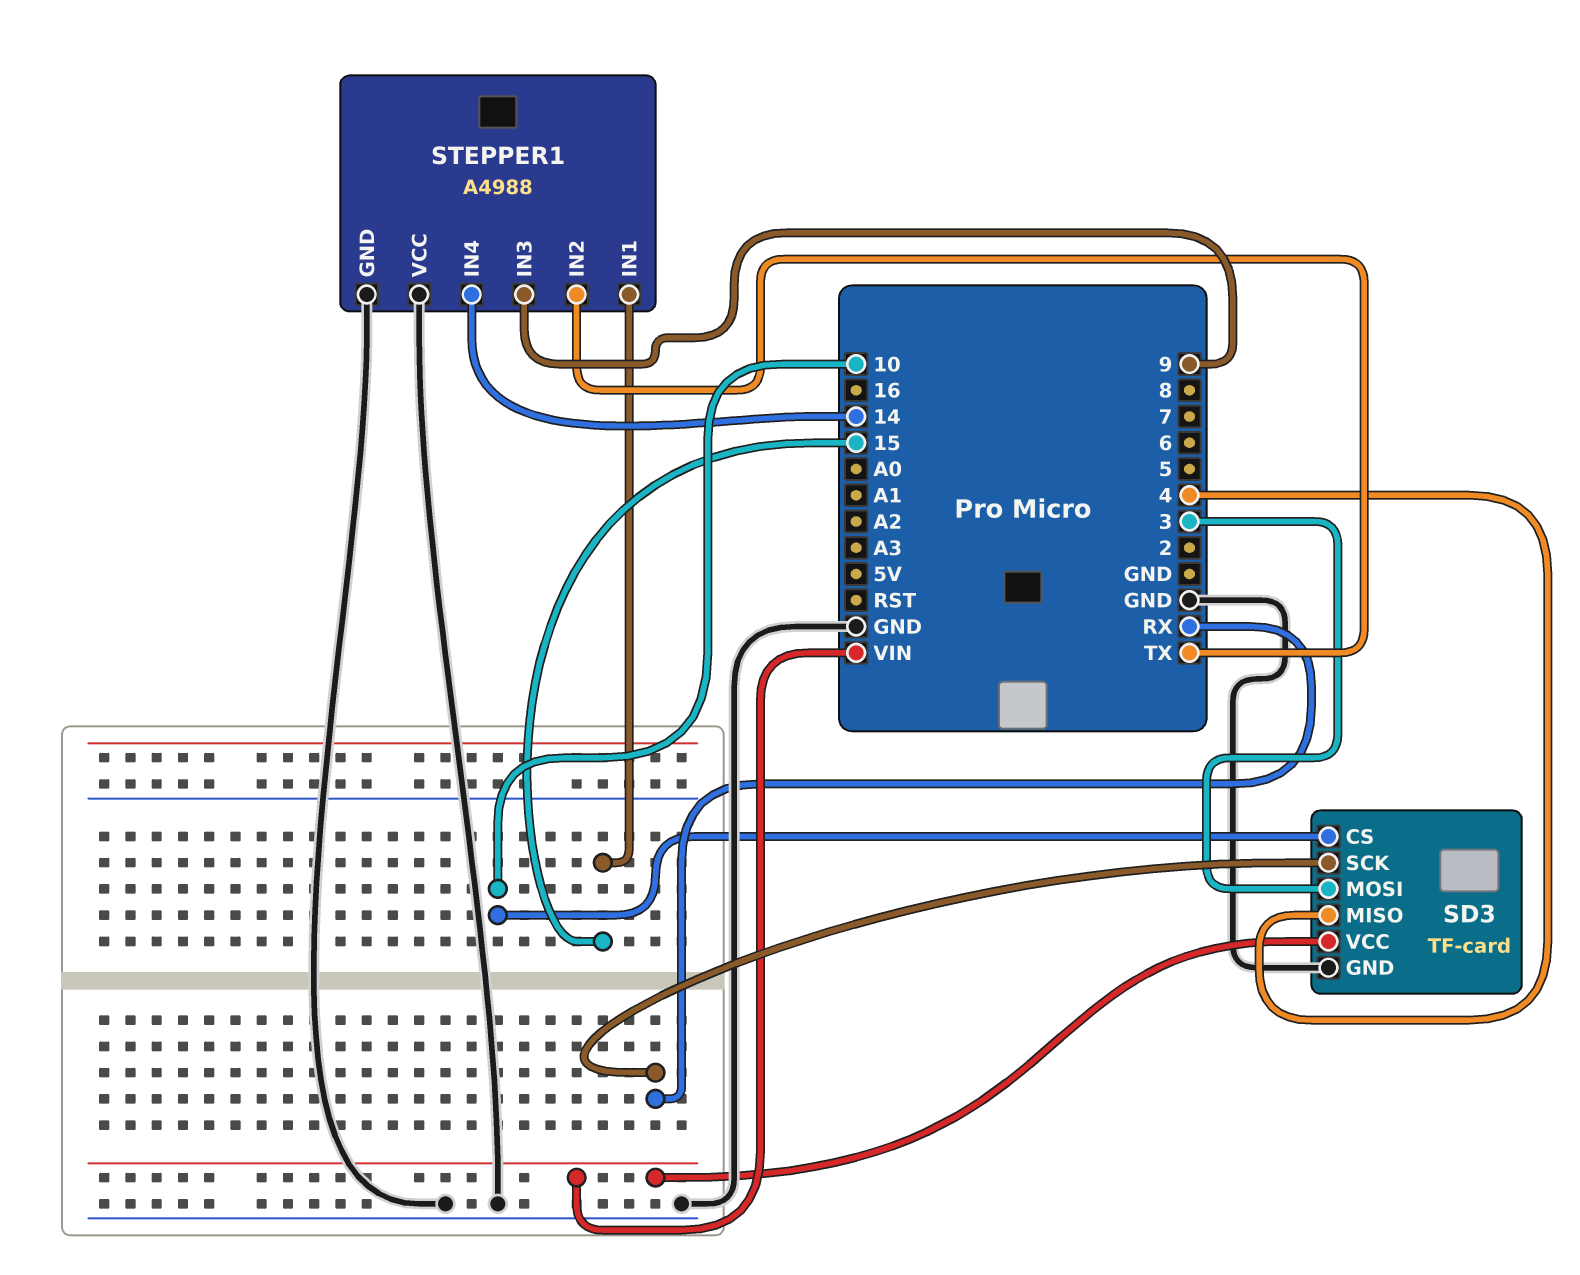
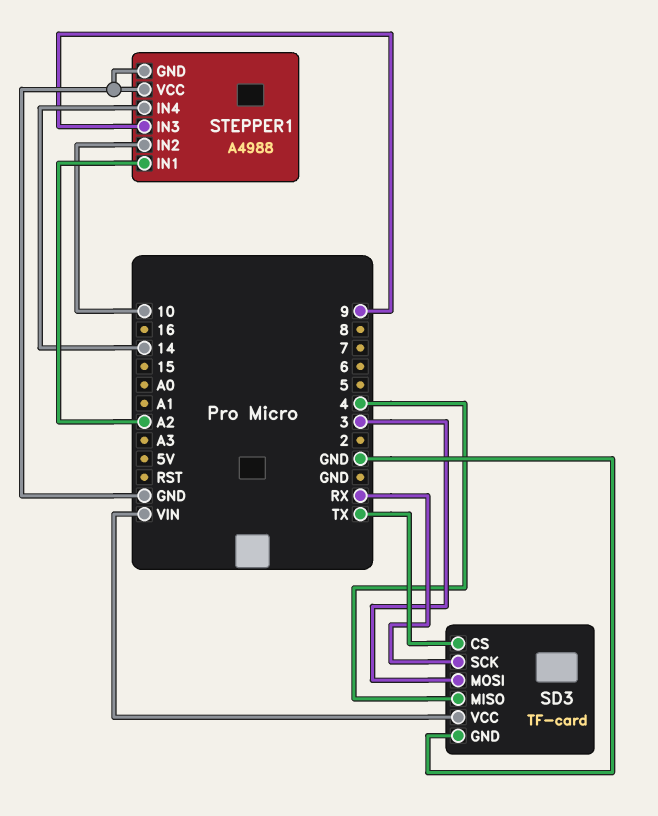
SD3 pin CS: 10 -> TX
STEPPER1 pin IN1: 15 -> A2
STEPPER1 pin IN2: TX -> 10

